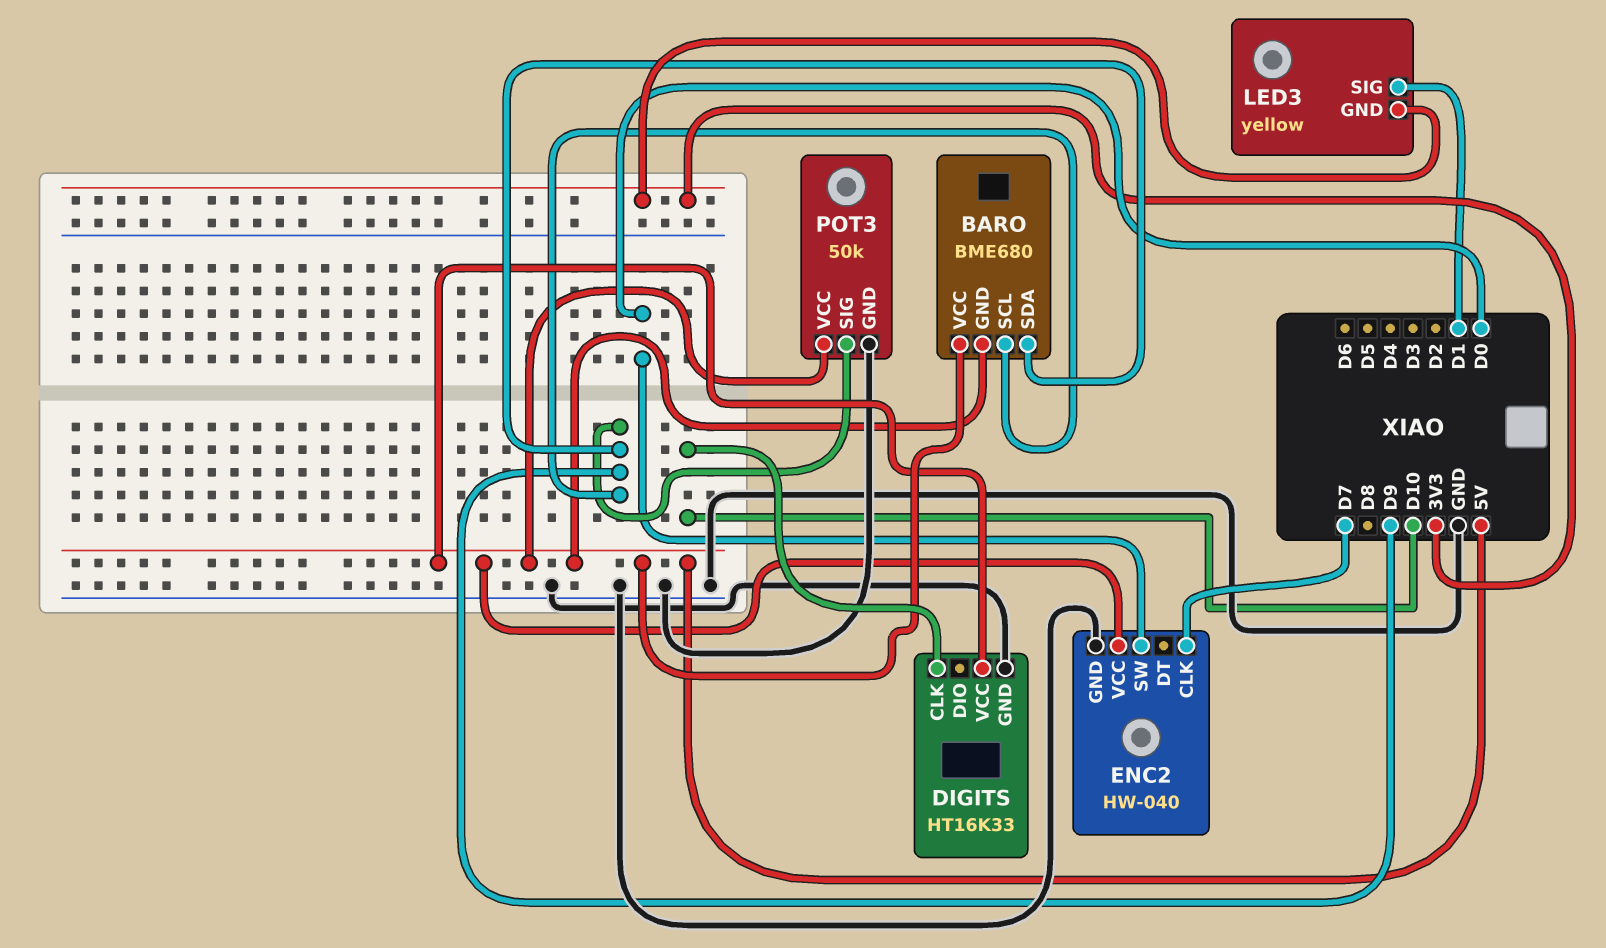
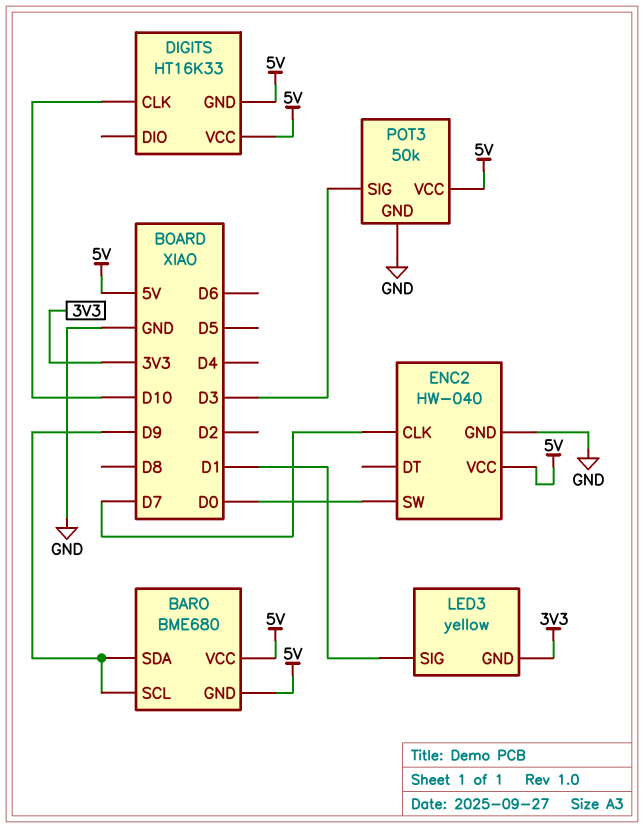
DIGITS pin GND: GND -> 5V
POT3 pin SIG: D9 -> D3

